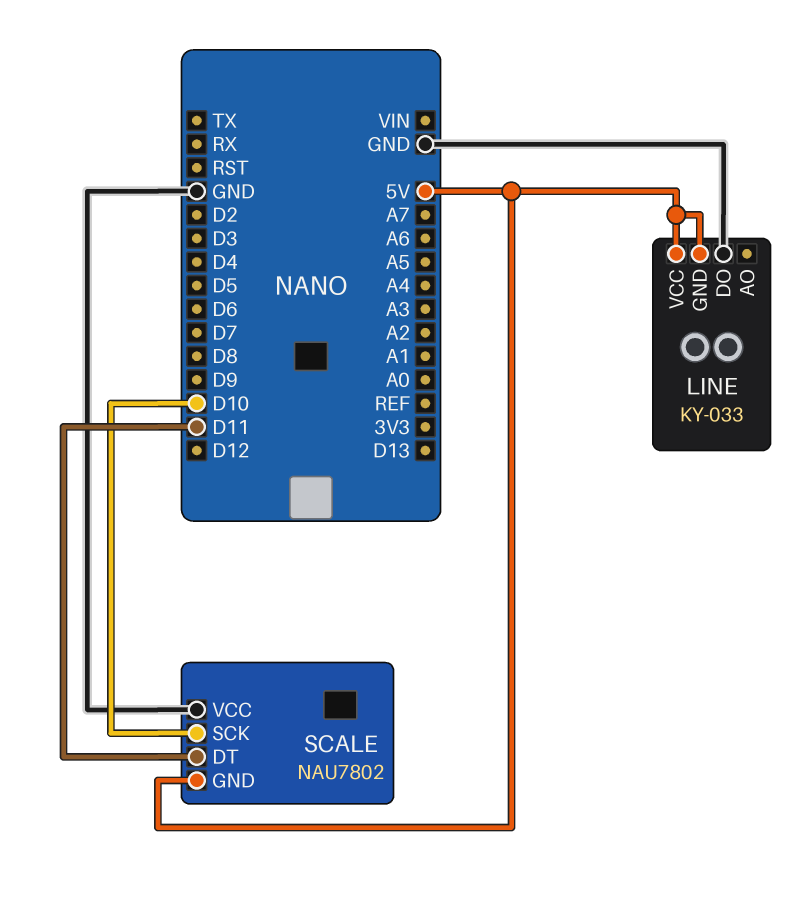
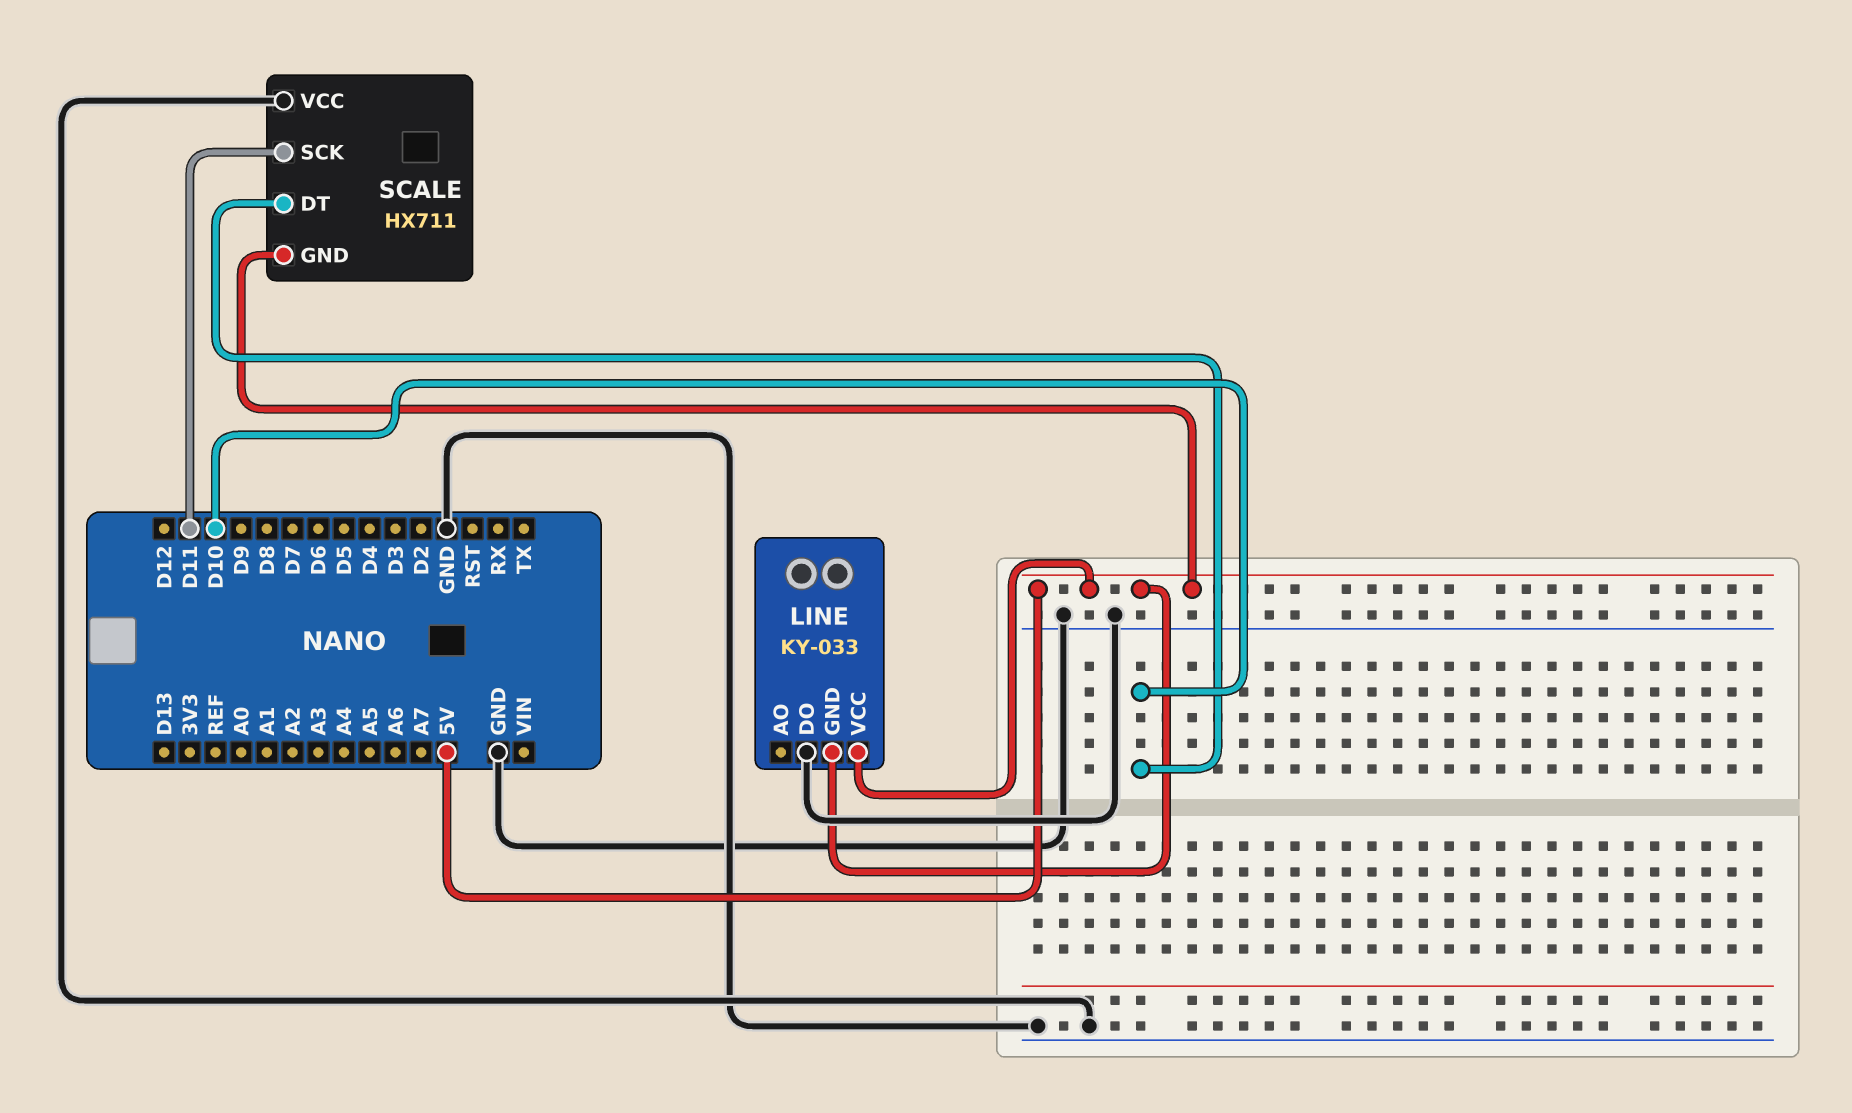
SCALE: NAU7802 -> HX711
SCALE pin DT: D11 -> D10
SCALE pin SCK: D10 -> D11

